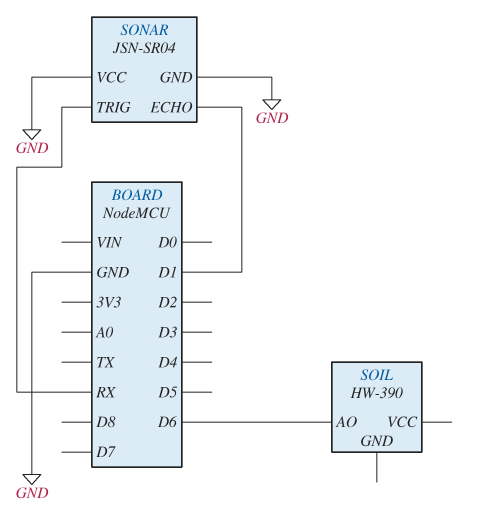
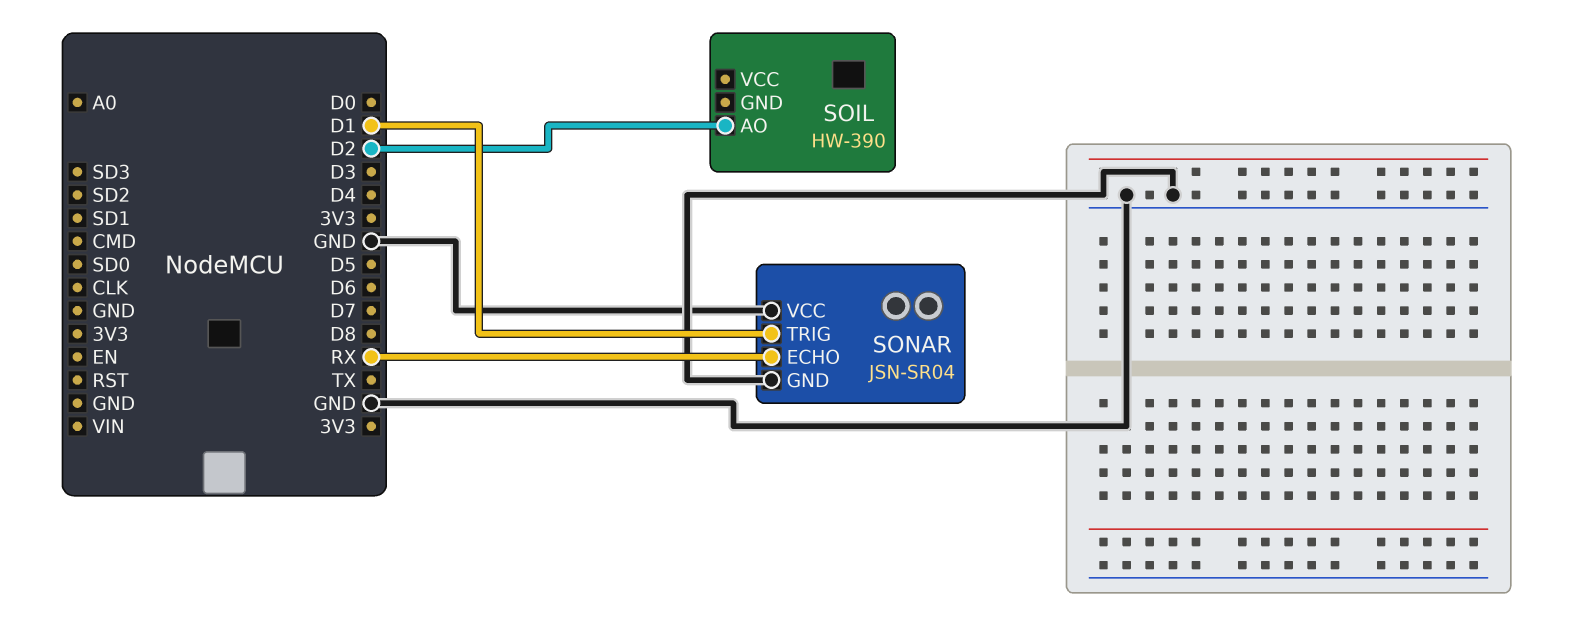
SOIL pin AO: D6 -> D2
SONAR pin ECHO: D1 -> RX
SONAR pin TRIG: RX -> D1

